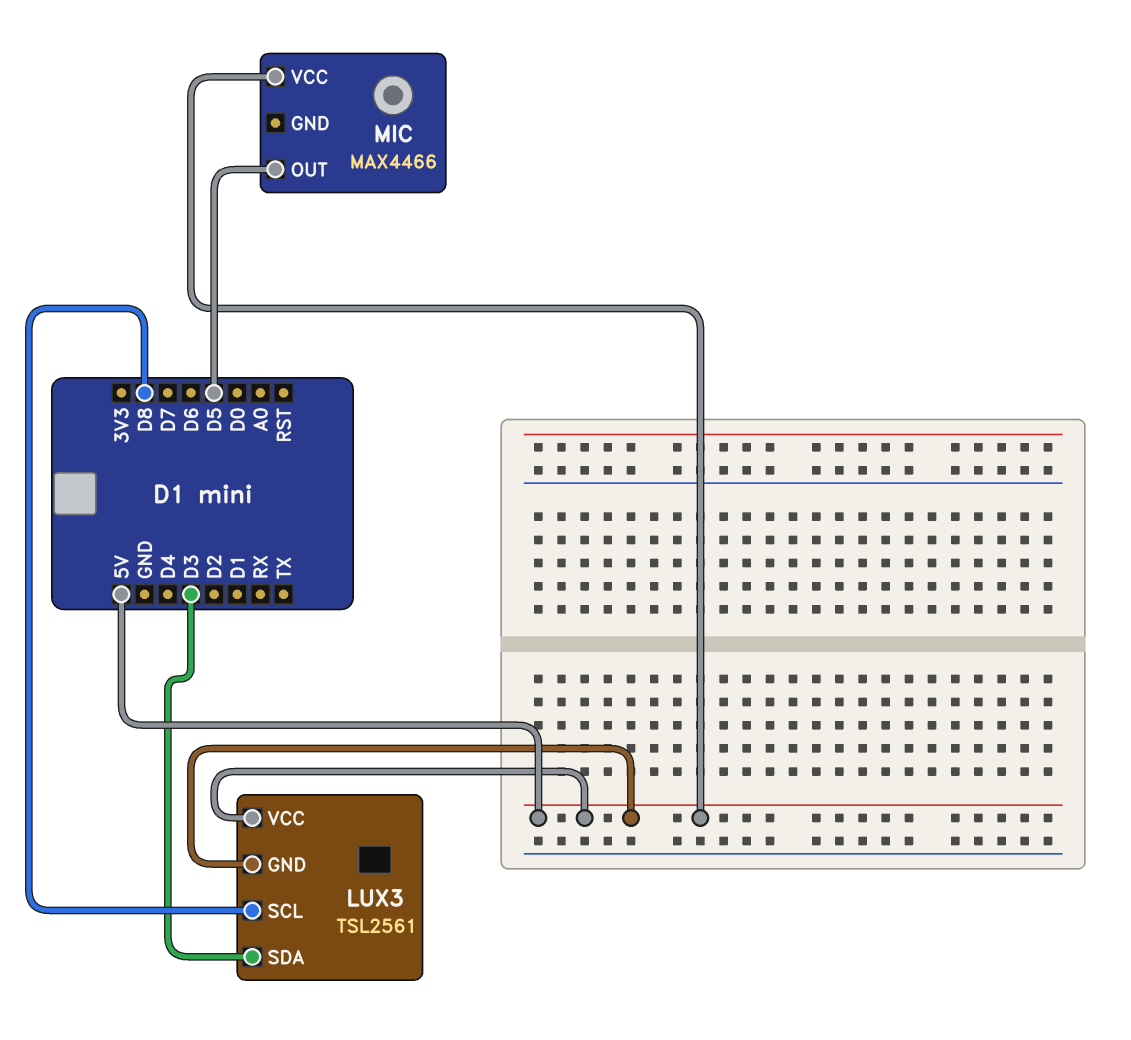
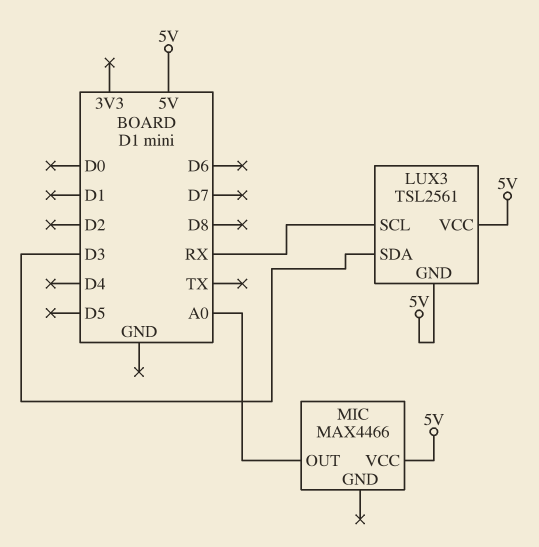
LUX3 pin SCL: D8 -> RX
MIC pin OUT: D5 -> A0

